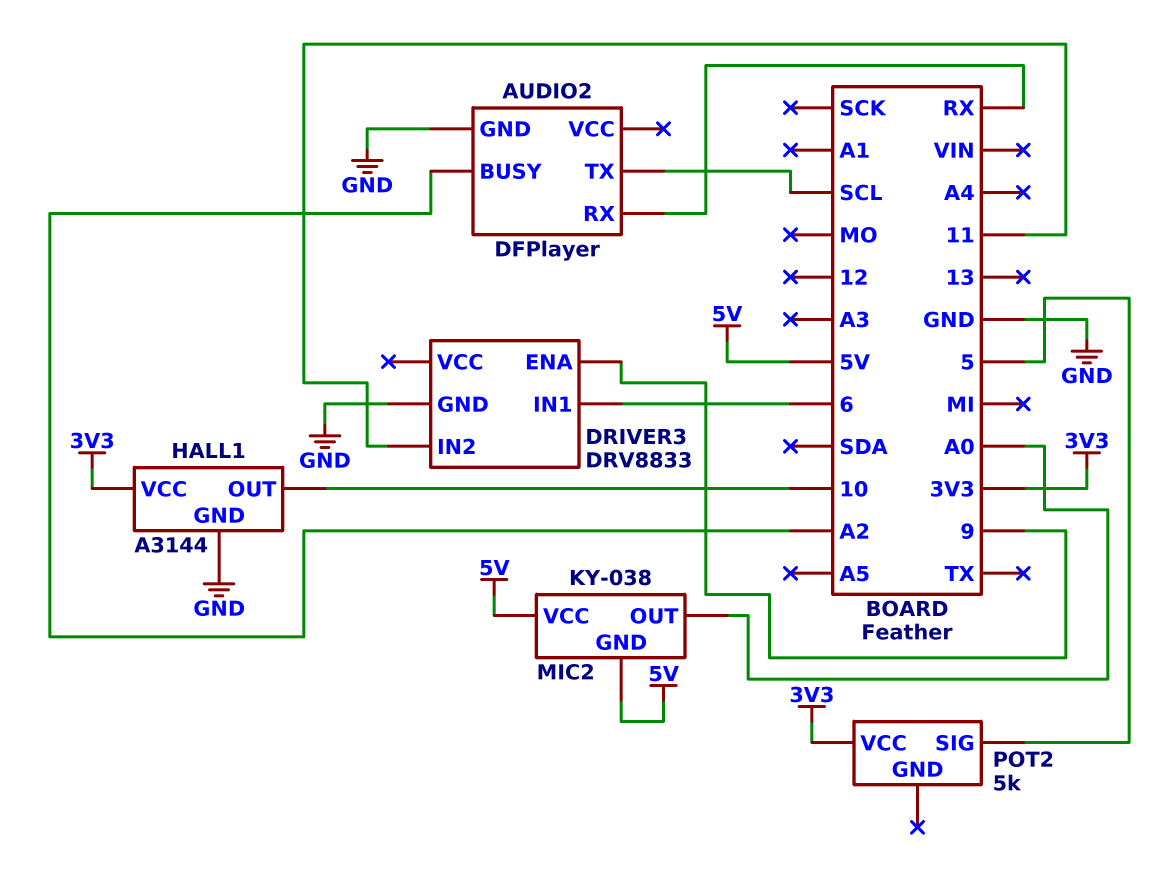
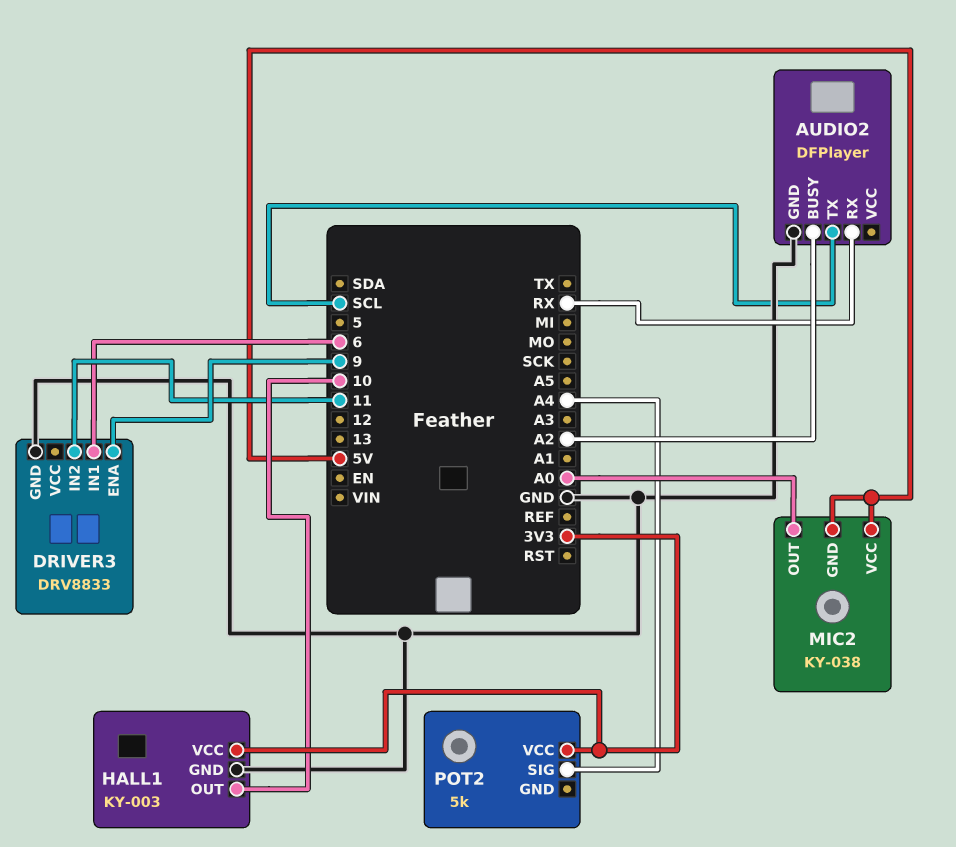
HALL1: A3144 -> KY-003
POT2 pin SIG: 5 -> A4

